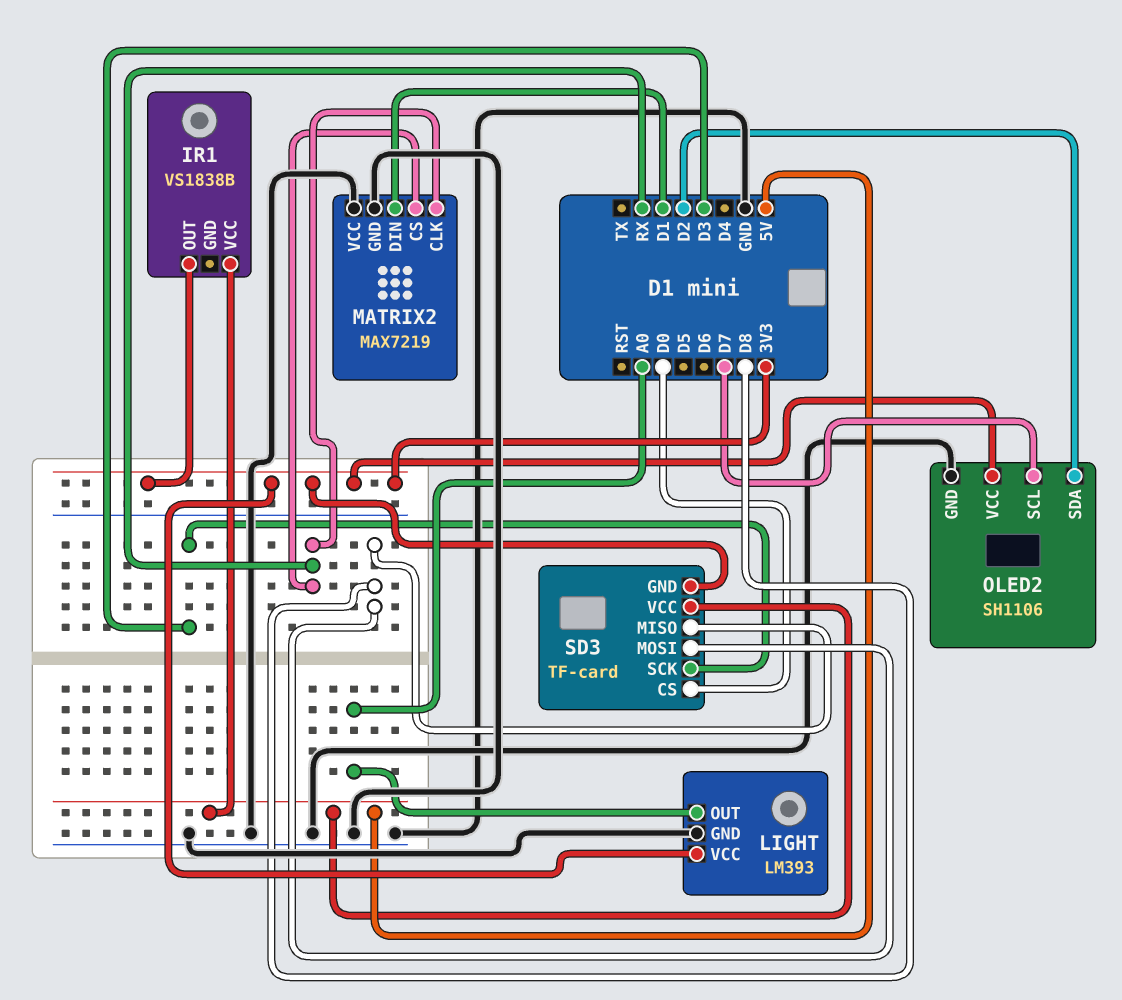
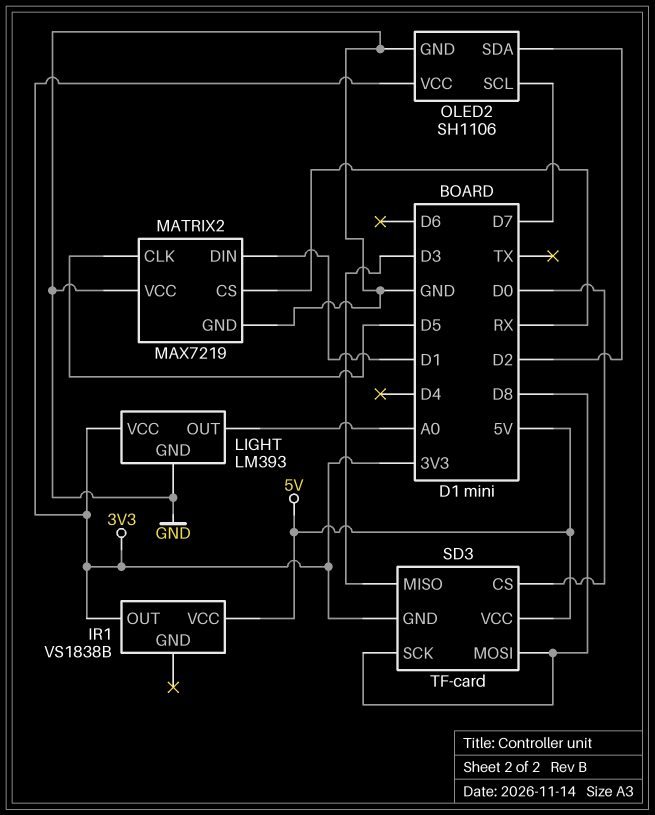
MATRIX2 pin CLK: RX -> D5
SD3 pin MISO: D8 -> D3
SD3 pin SCK: D3 -> D8

